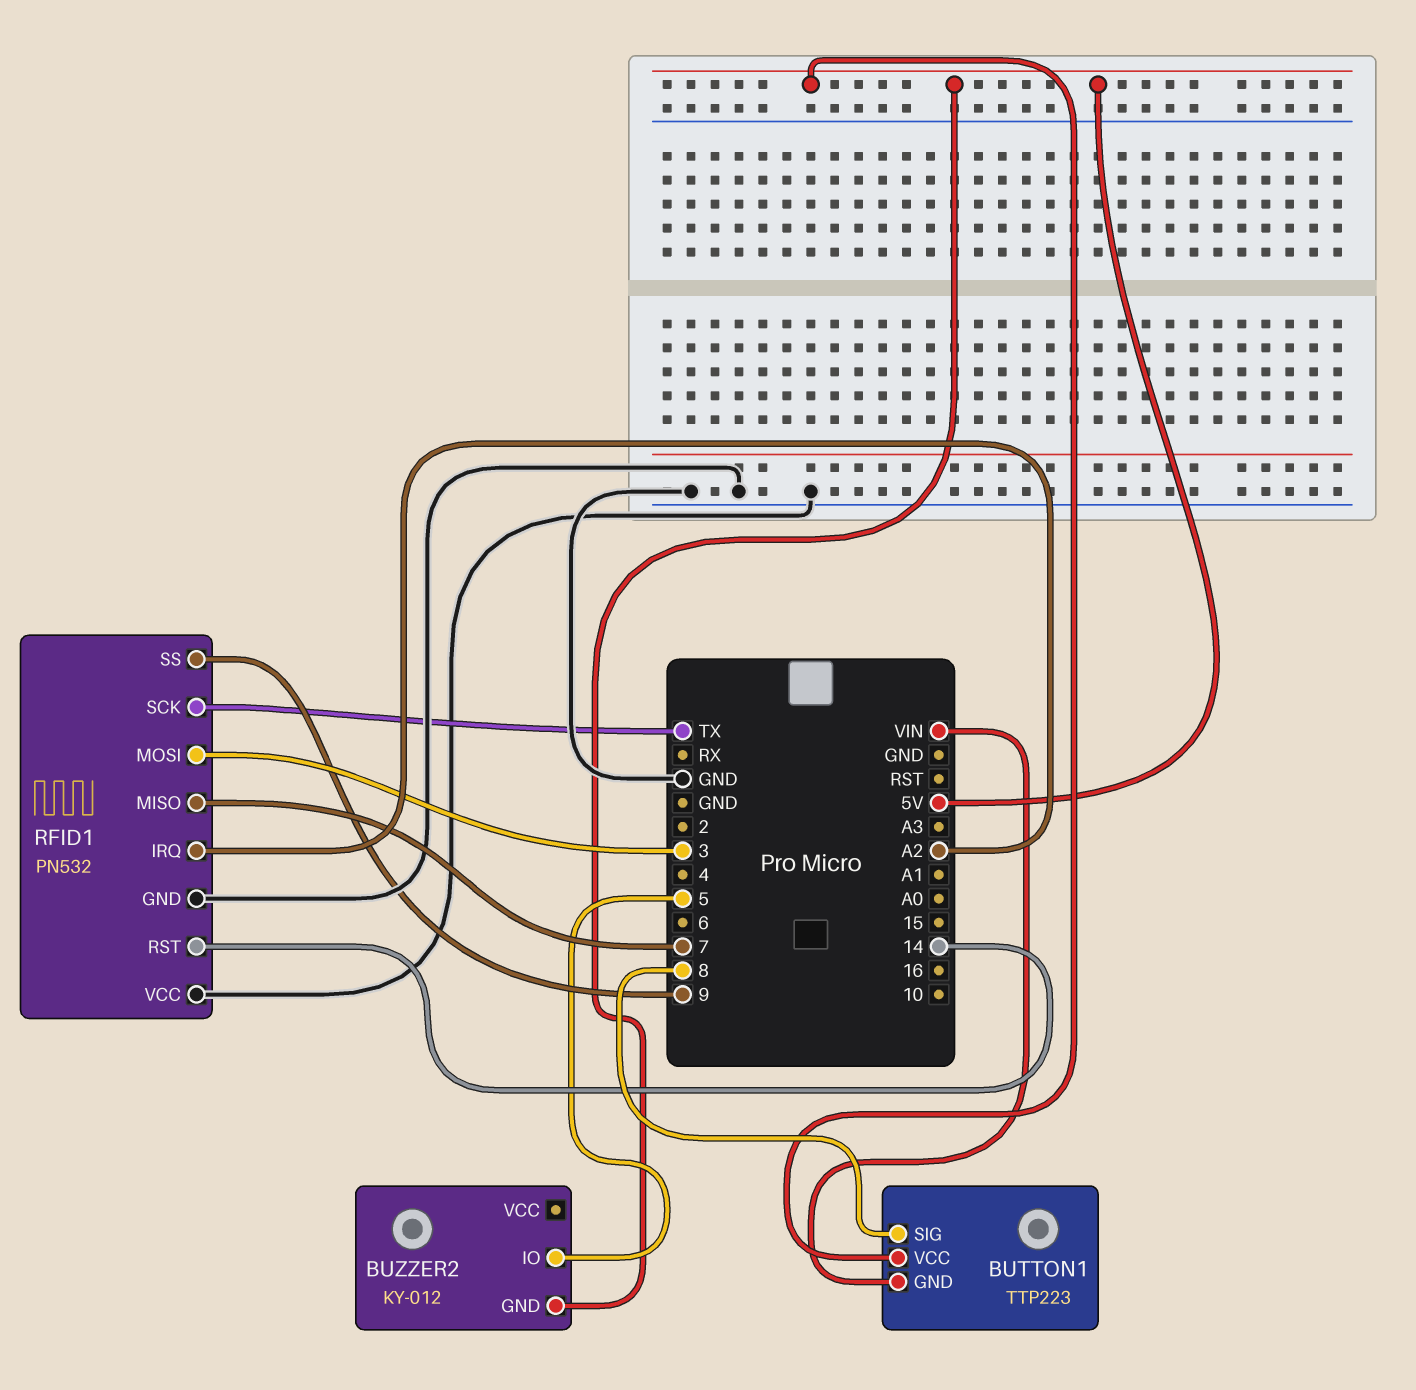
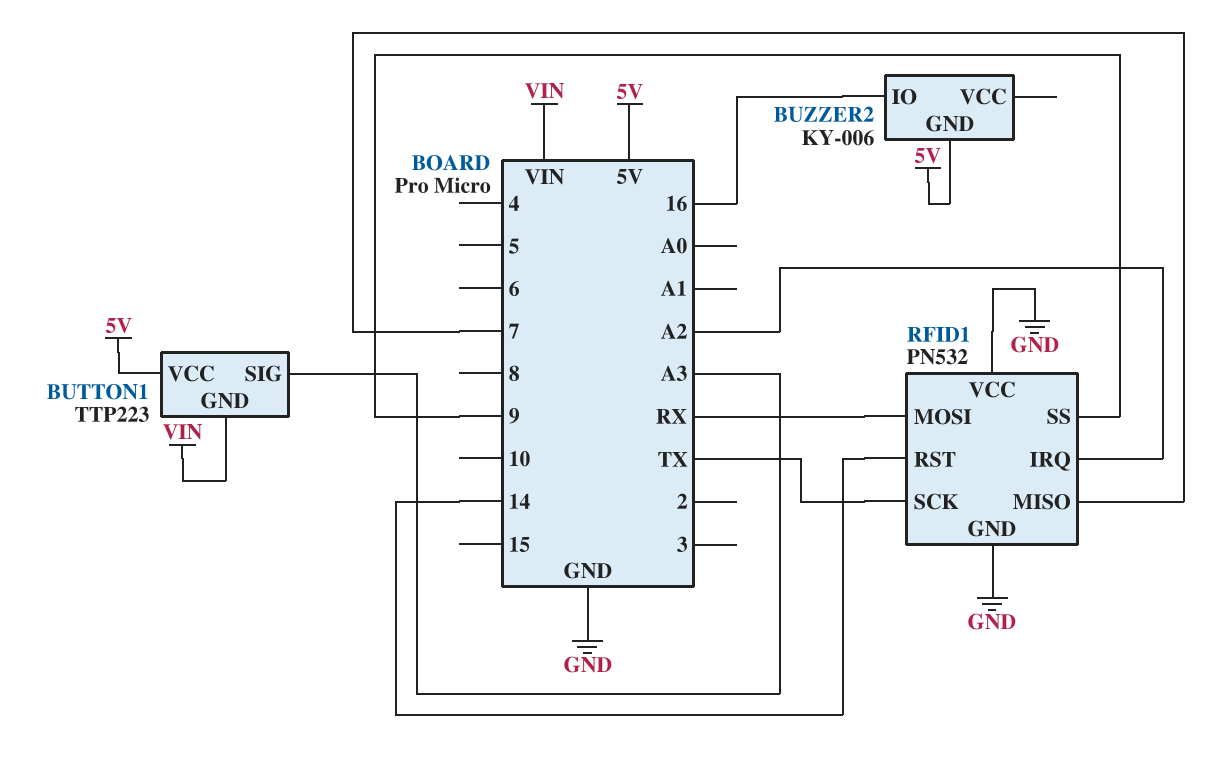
BUTTON1 pin SIG: 8 -> A3
BUZZER2: KY-012 -> KY-006
BUZZER2 pin IO: 5 -> 16
RFID1 pin MOSI: 3 -> RX

